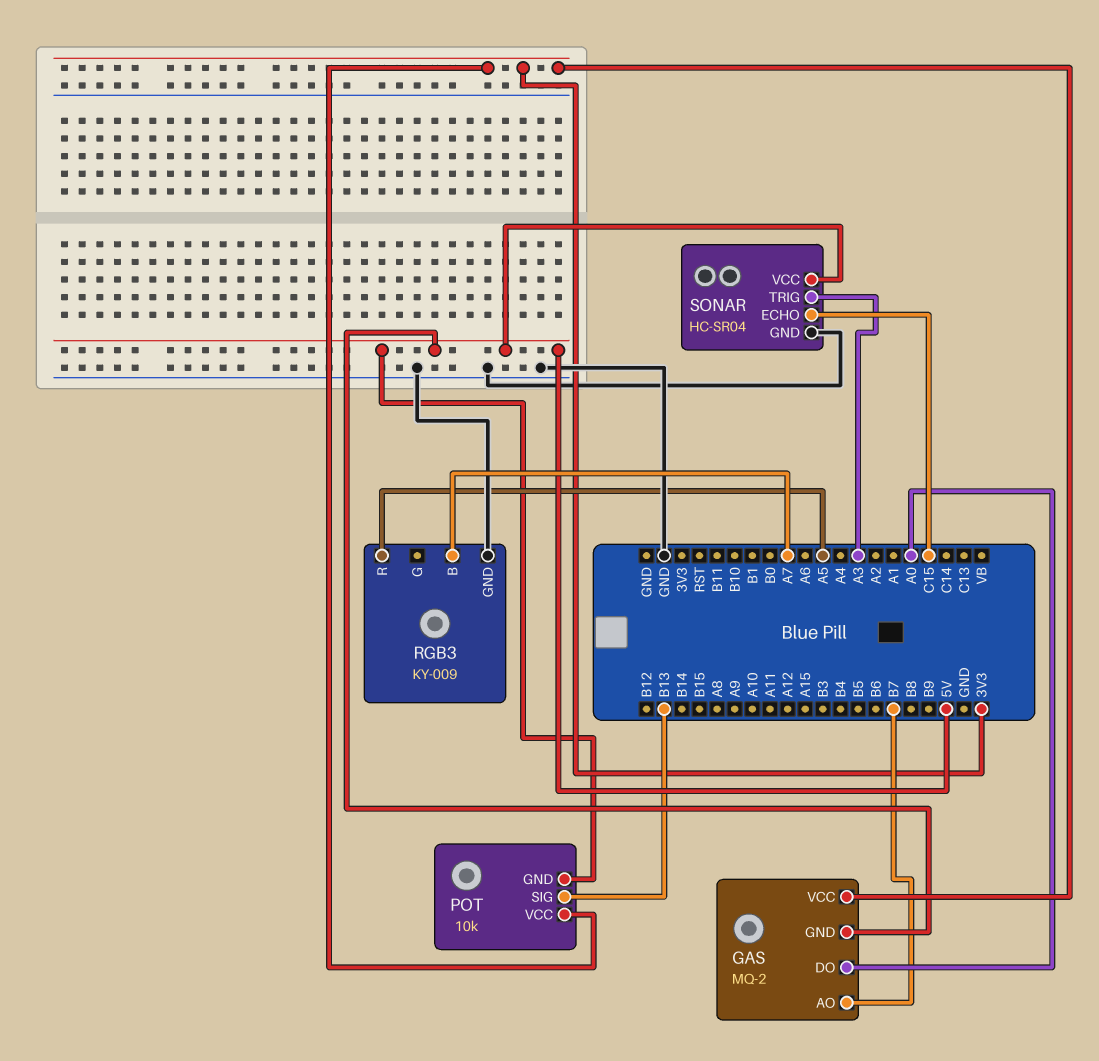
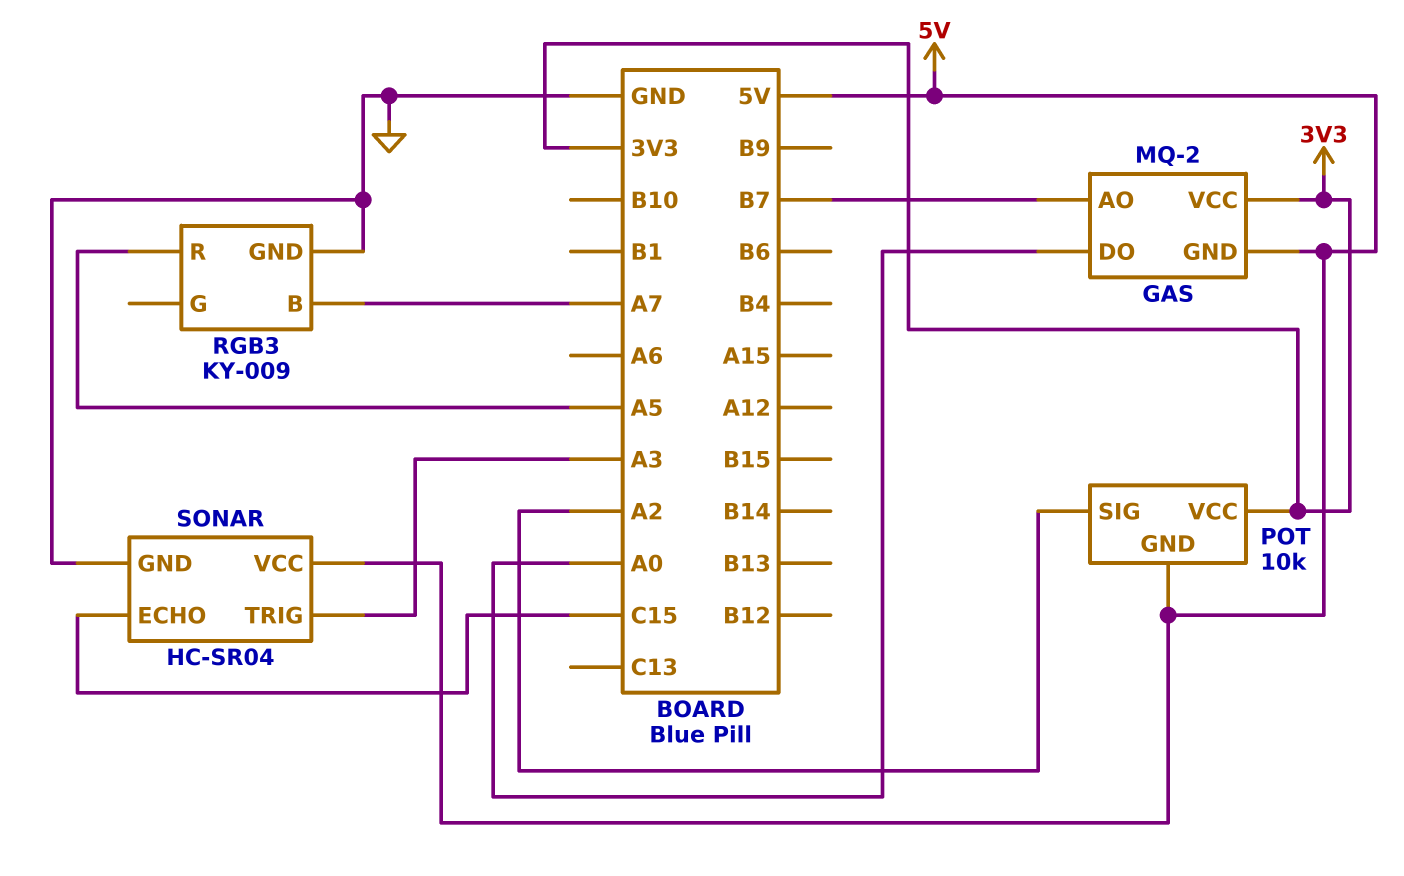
POT pin SIG: B13 -> A2

